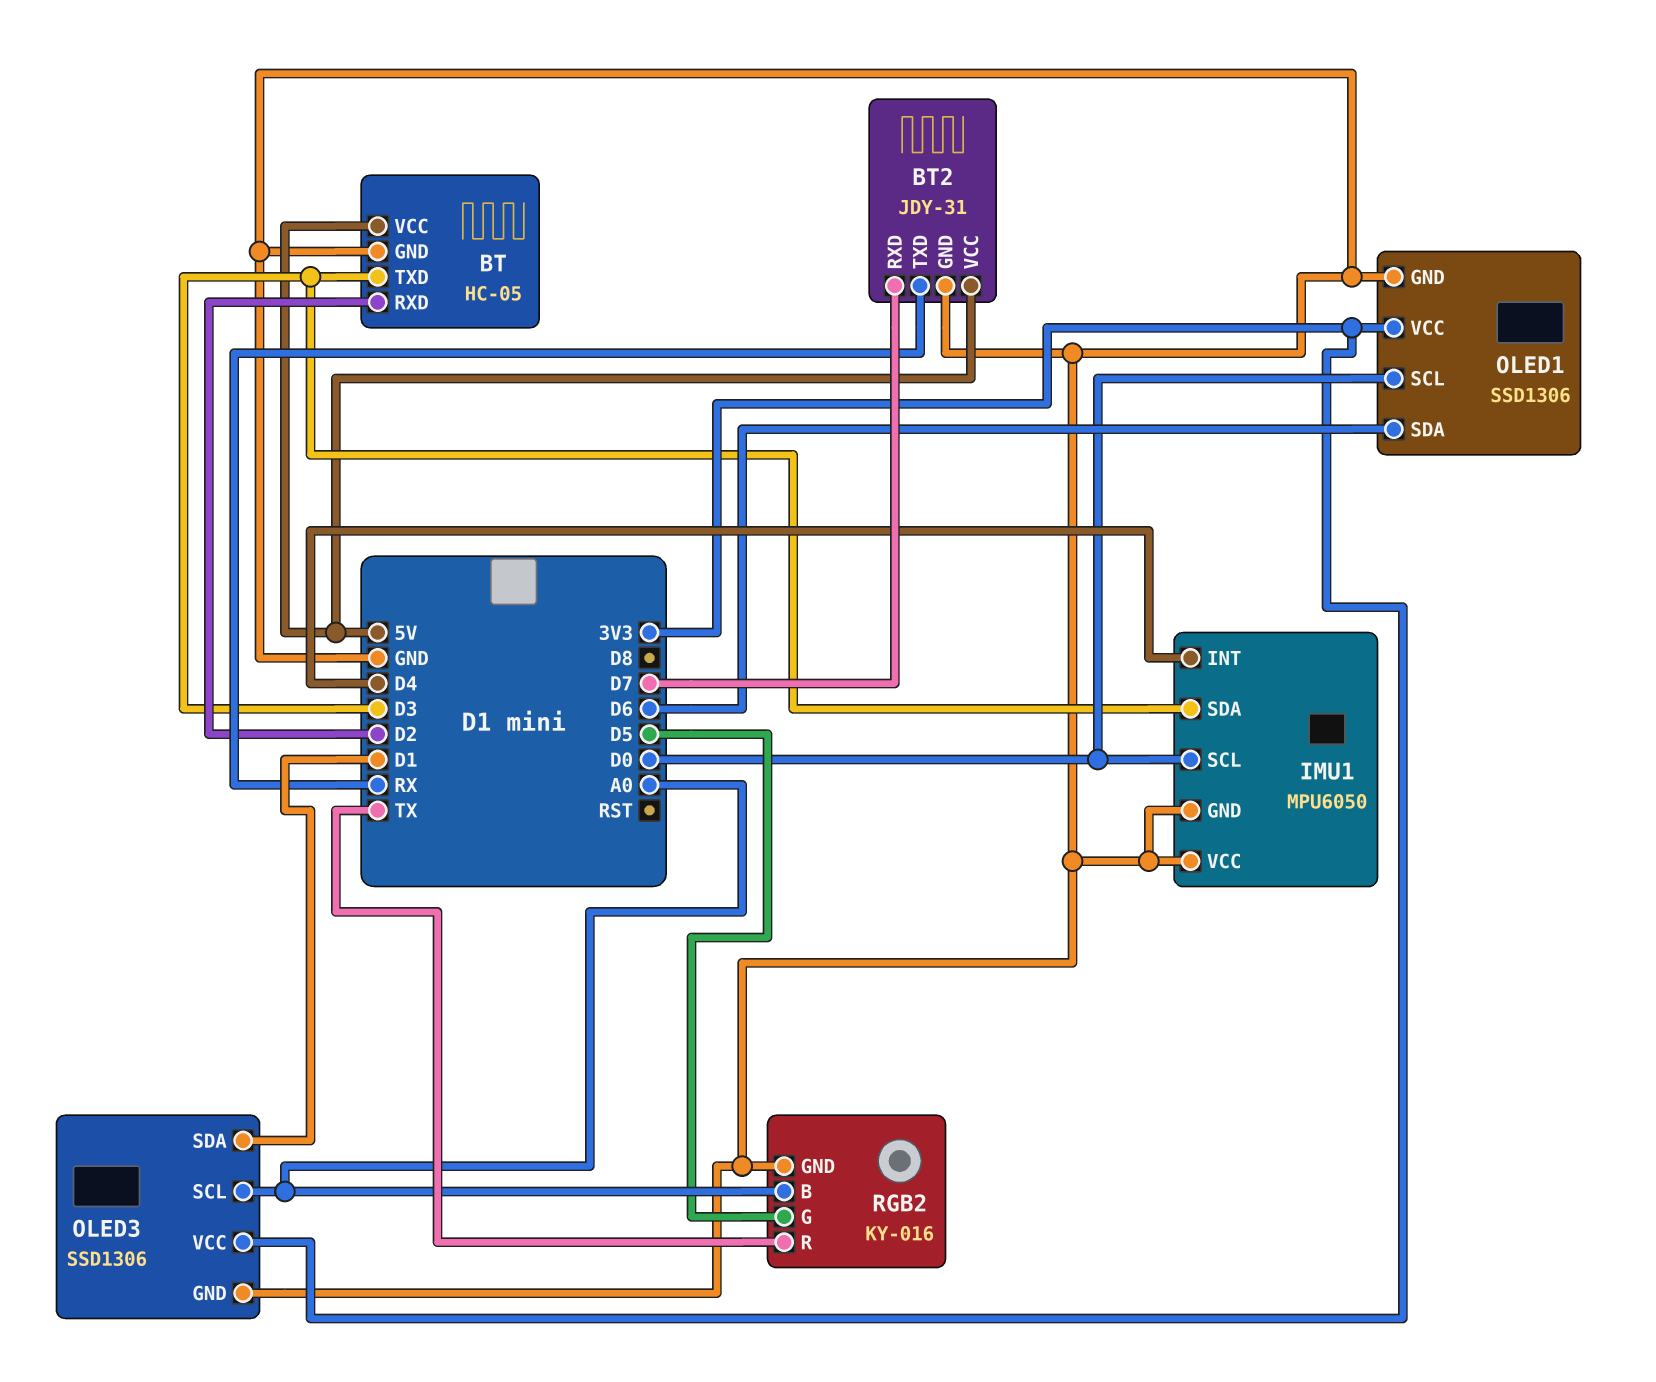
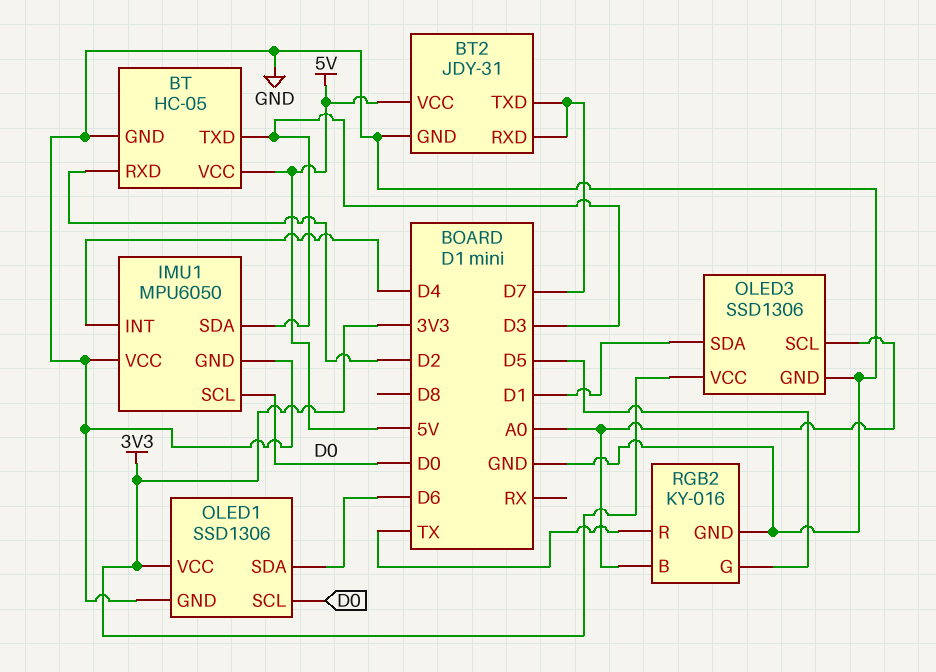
BT2 pin TXD: RX -> D7

